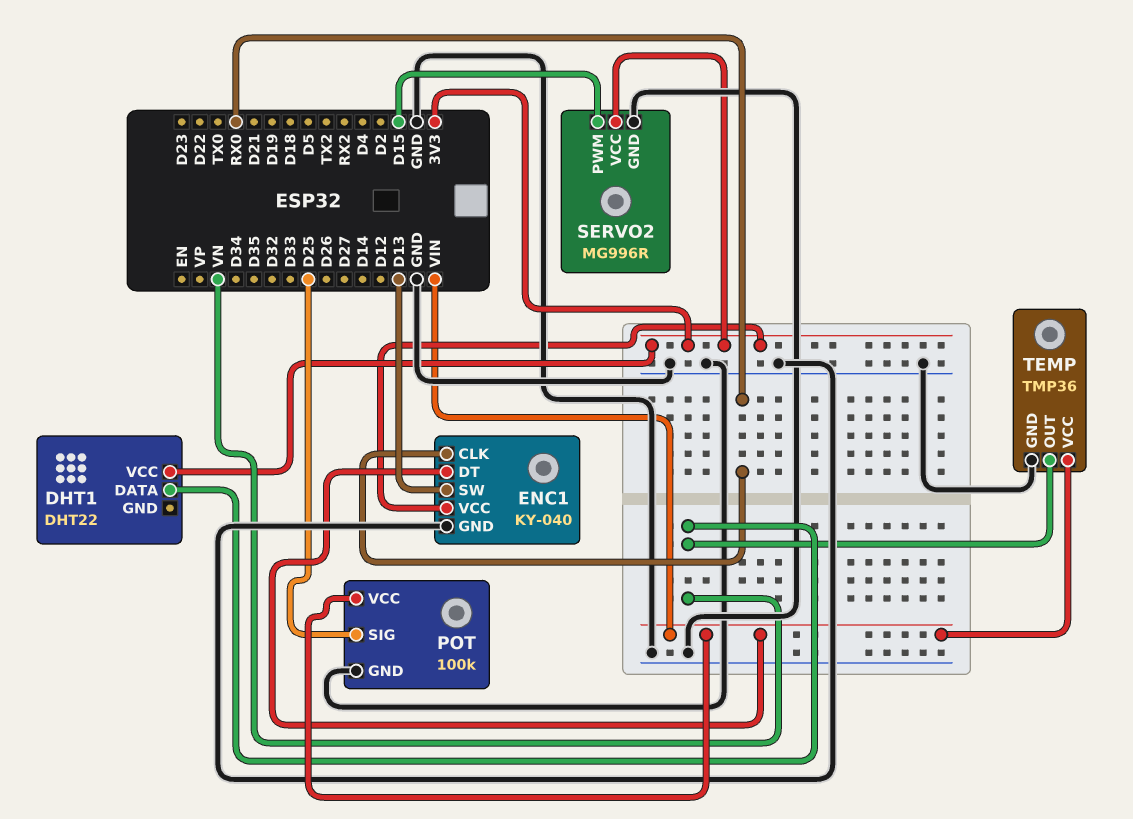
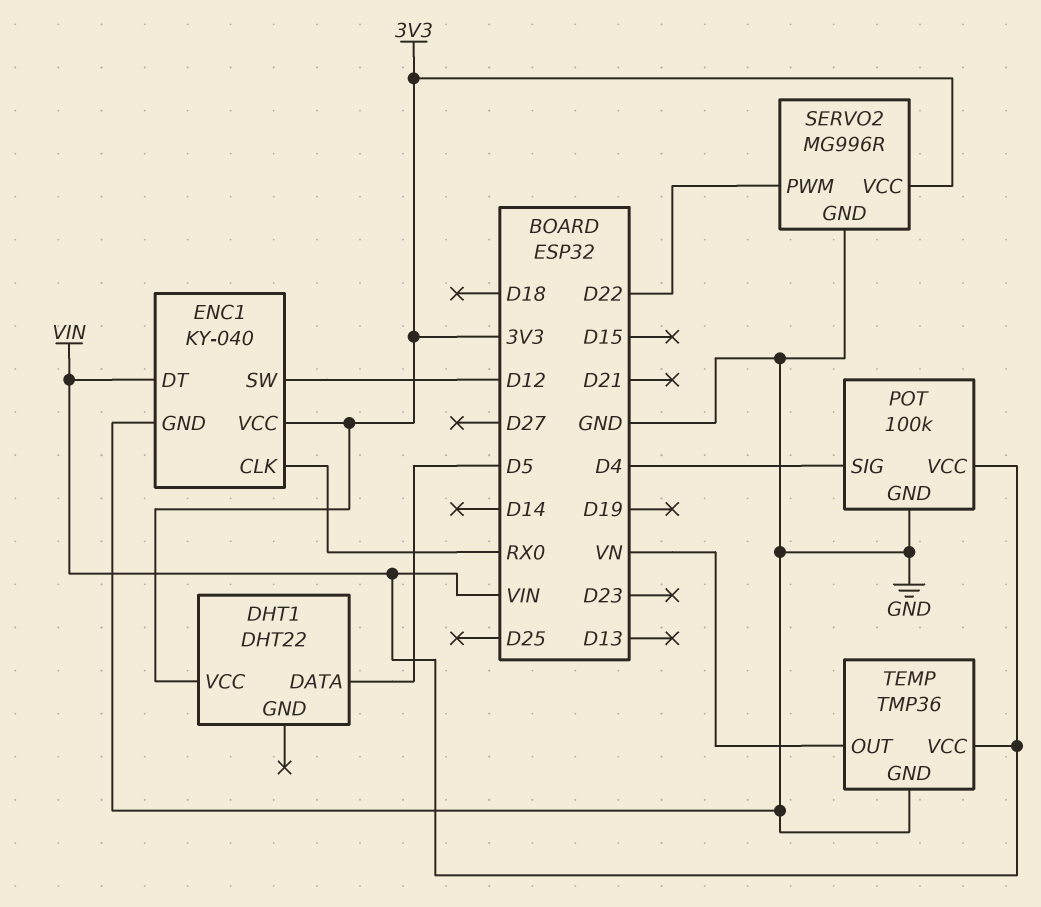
DHT1 pin DATA: VN -> D5
ENC1 pin SW: D13 -> D12
POT pin SIG: D25 -> D4
SERVO2 pin PWM: D15 -> D22

